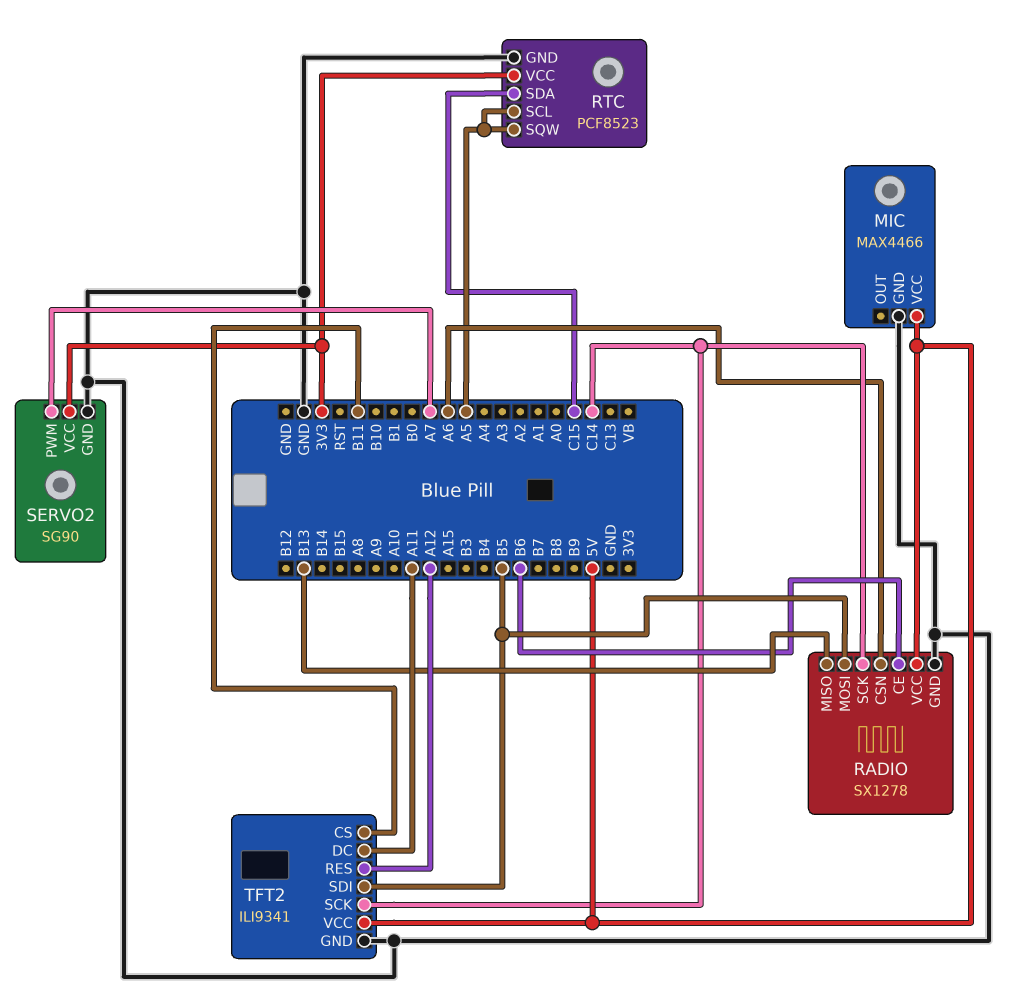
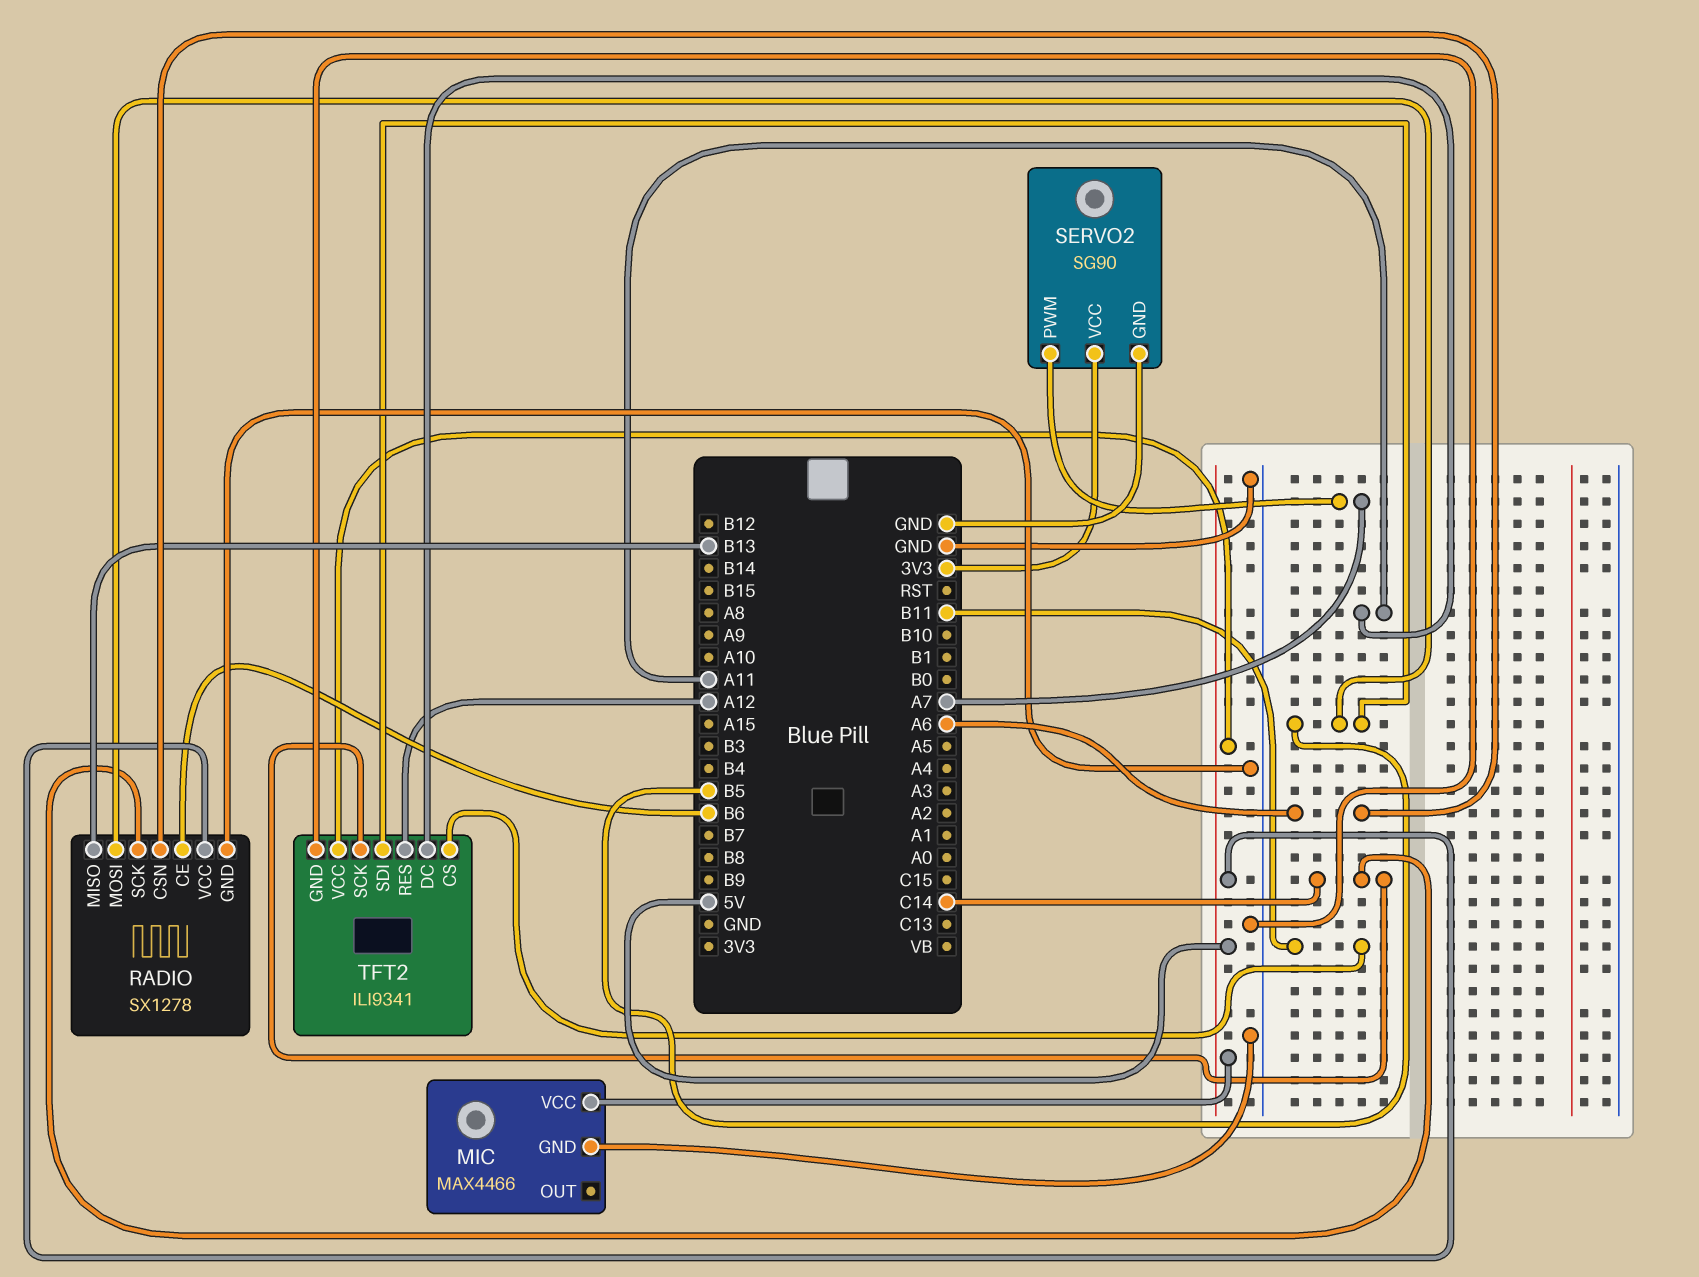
RTC: PCF8523 -> none
RTC pin GND: GND -> none
RTC pin SCL: A5 -> none
RTC pin SDA: C15 -> none
RTC pin SQW: A5 -> none
RTC pin VCC: 3V3 -> none

